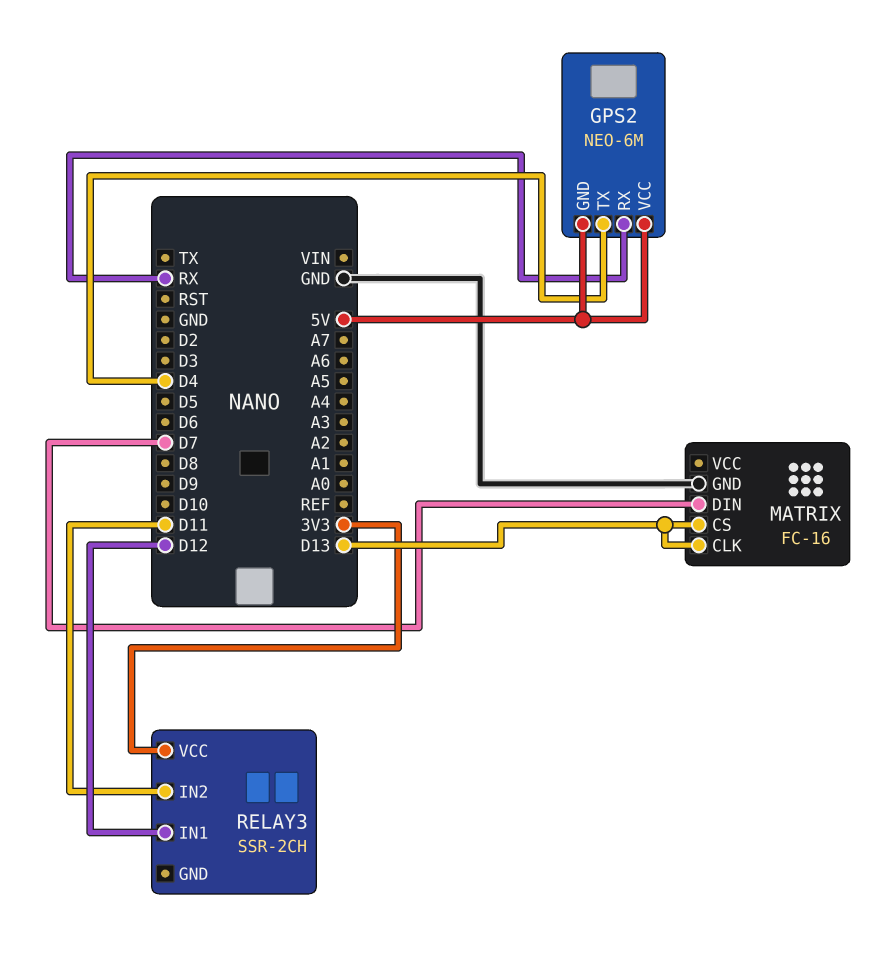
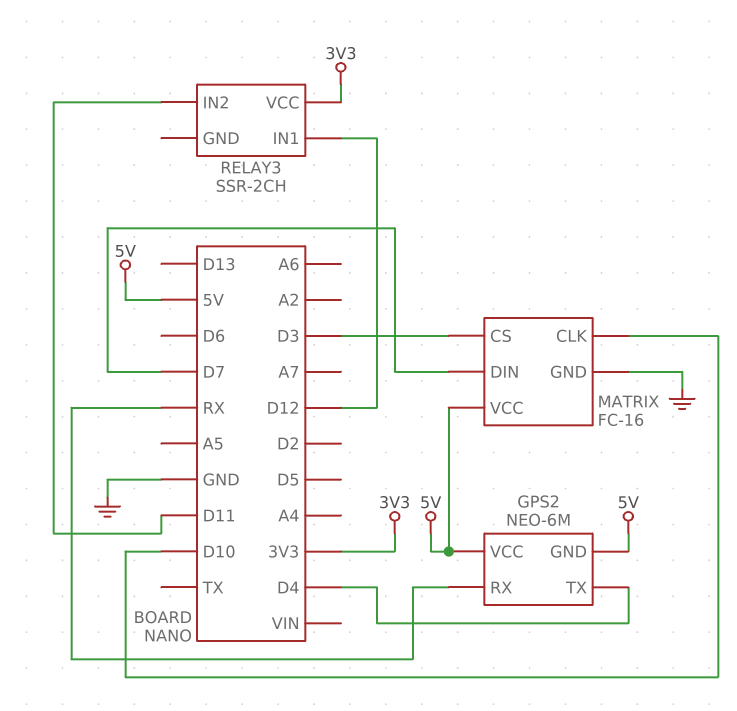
MATRIX pin CLK: D13 -> D10
MATRIX pin CS: D13 -> D3
MATRIX pin VCC: none -> 5V

